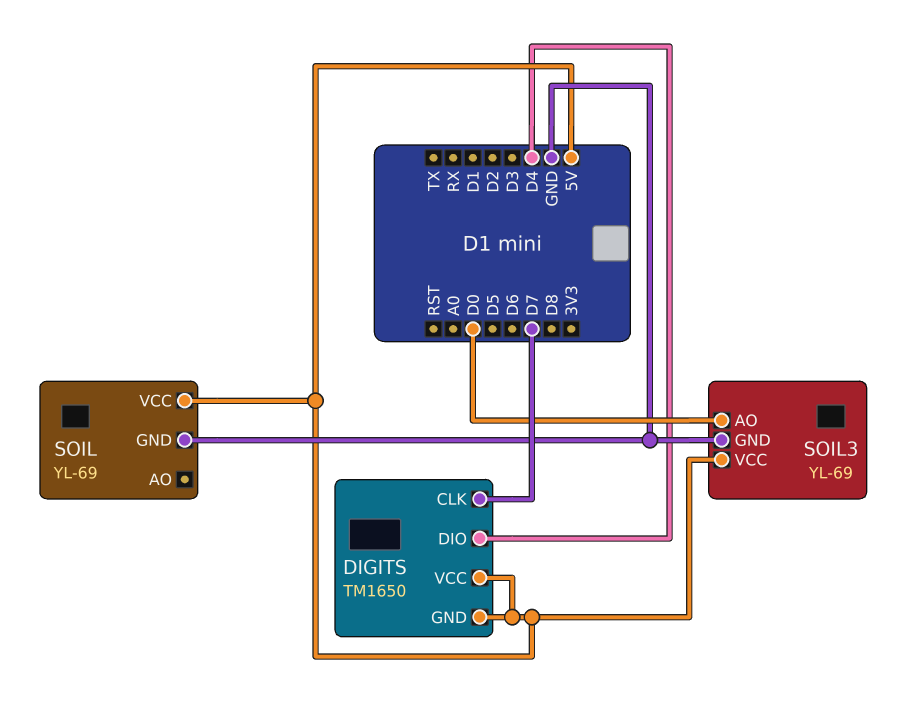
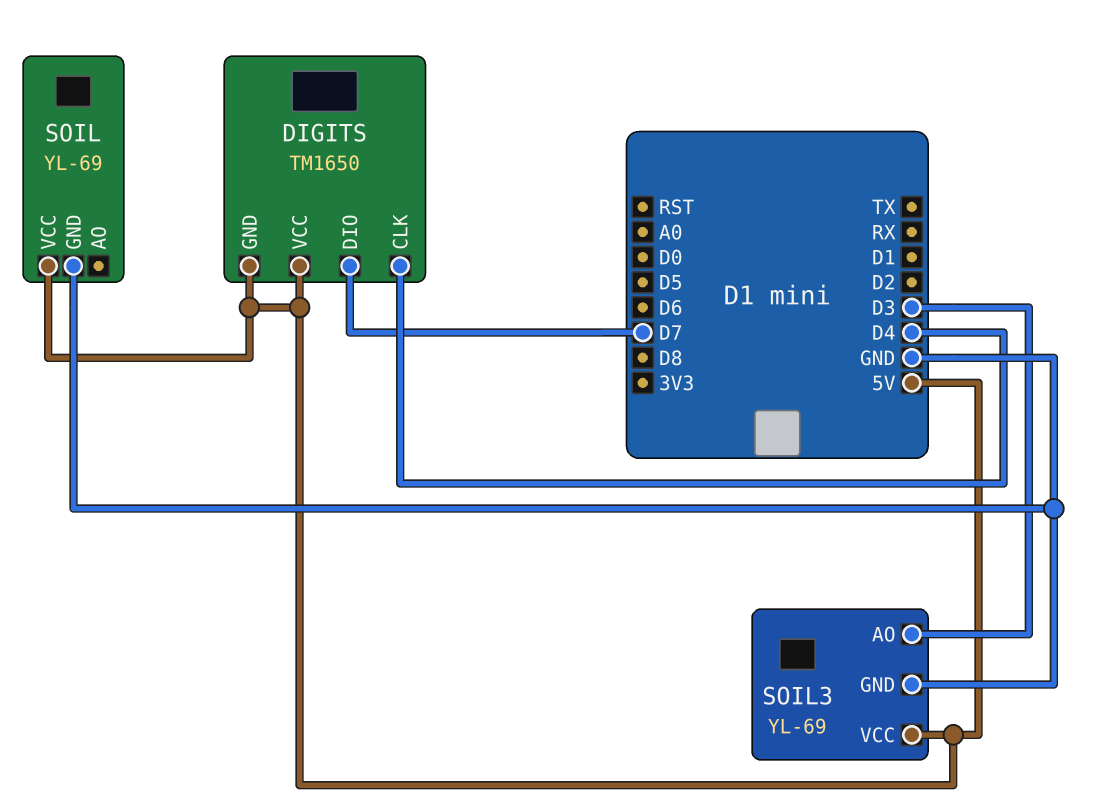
DIGITS pin CLK: D7 -> D4
DIGITS pin DIO: D4 -> D7
SOIL3 pin AO: D0 -> D3

